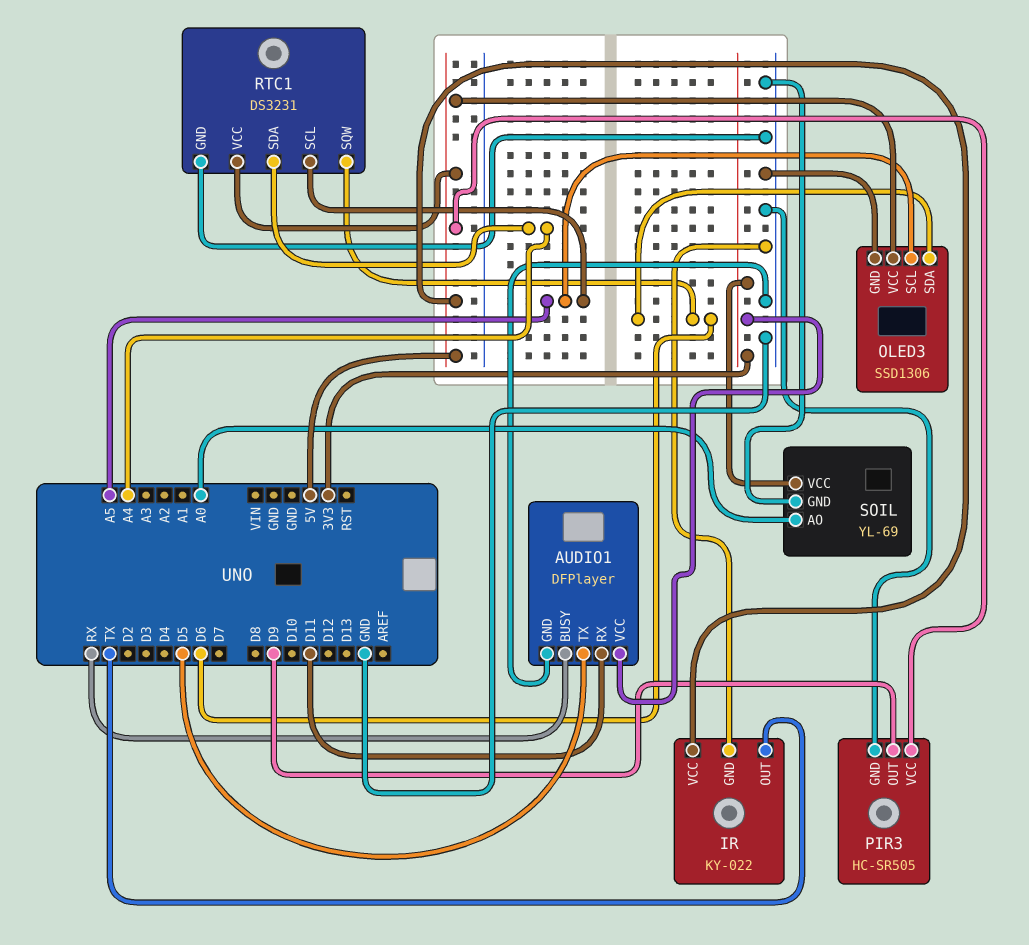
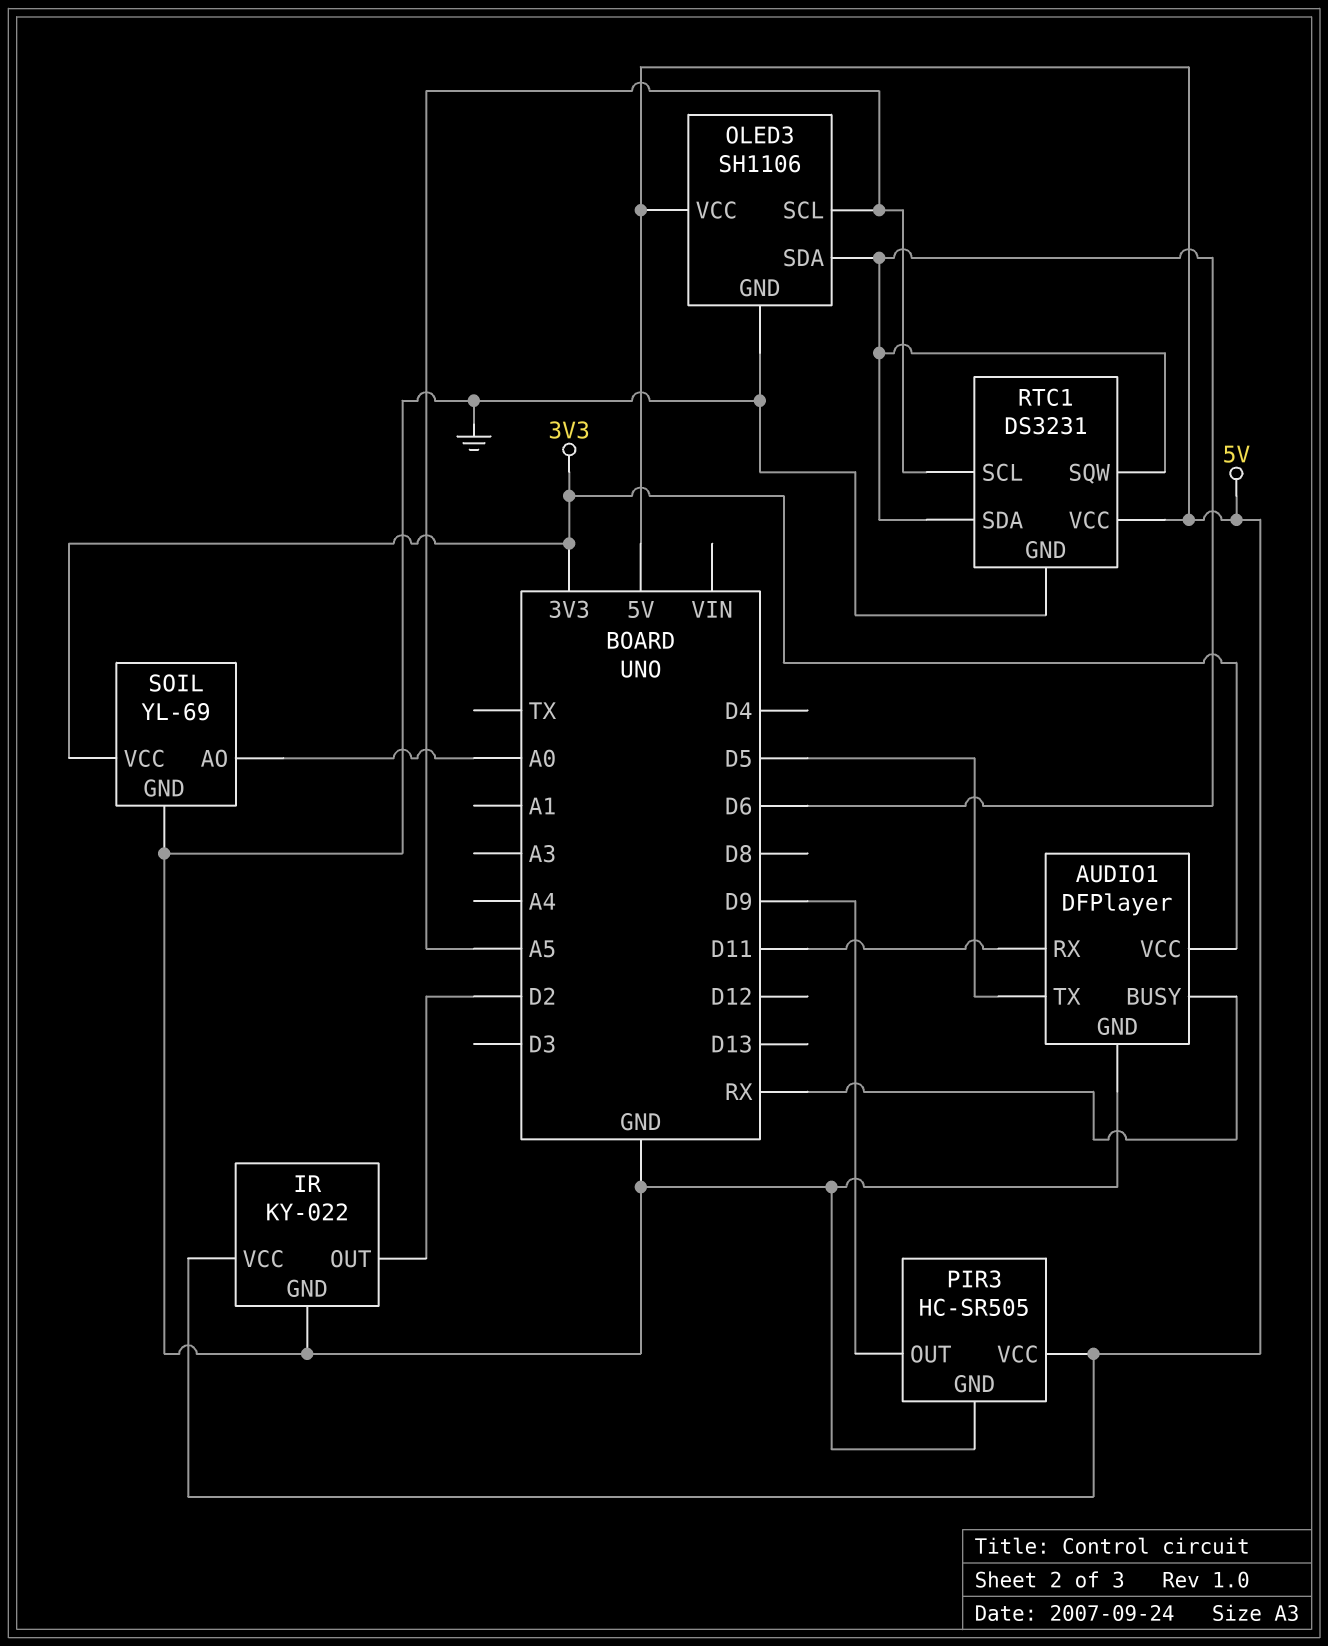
IR pin OUT: TX -> D2
OLED3: SSD1306 -> SH1106
RTC1 pin SDA: A4 -> D6

